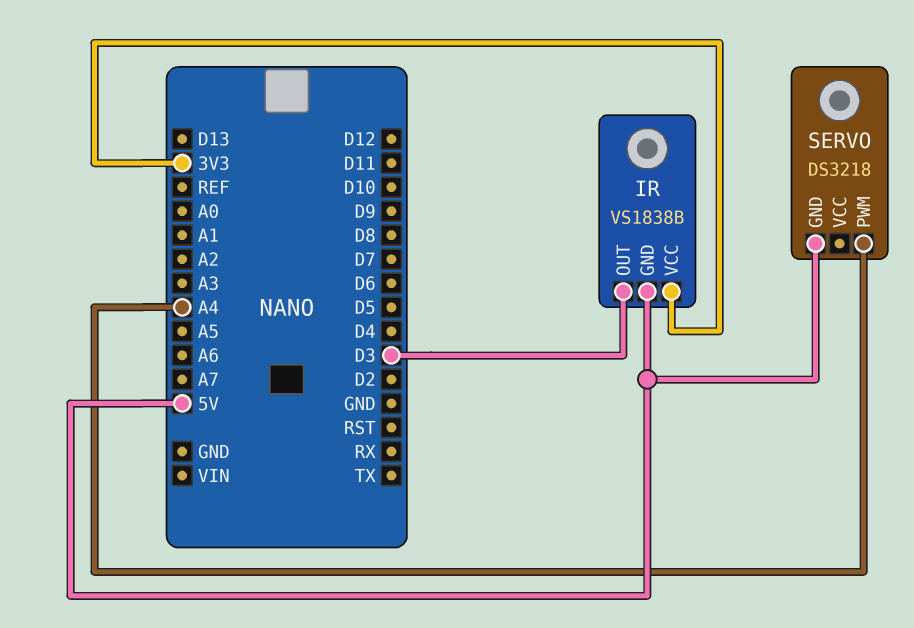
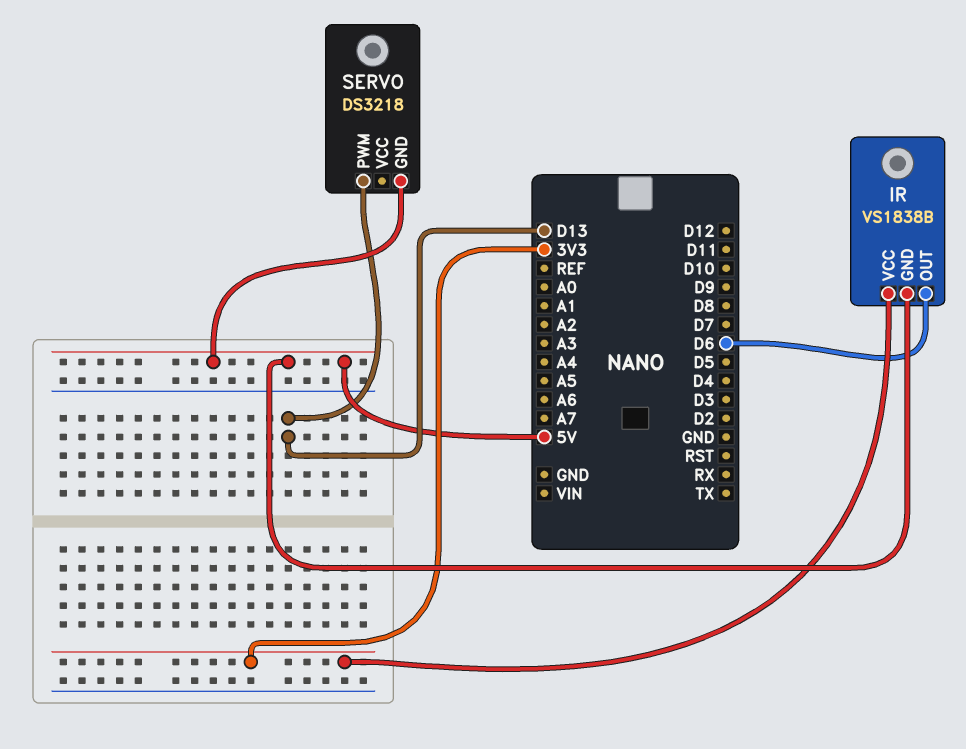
IR pin OUT: D3 -> D6
SERVO pin PWM: A4 -> D13

